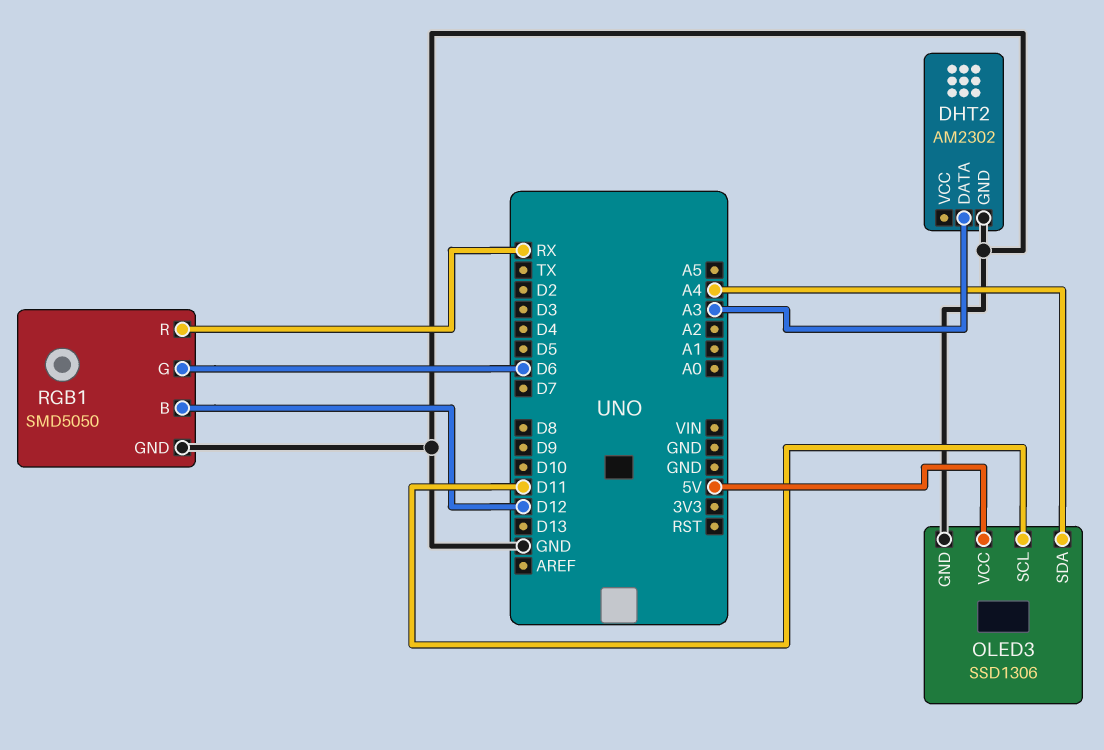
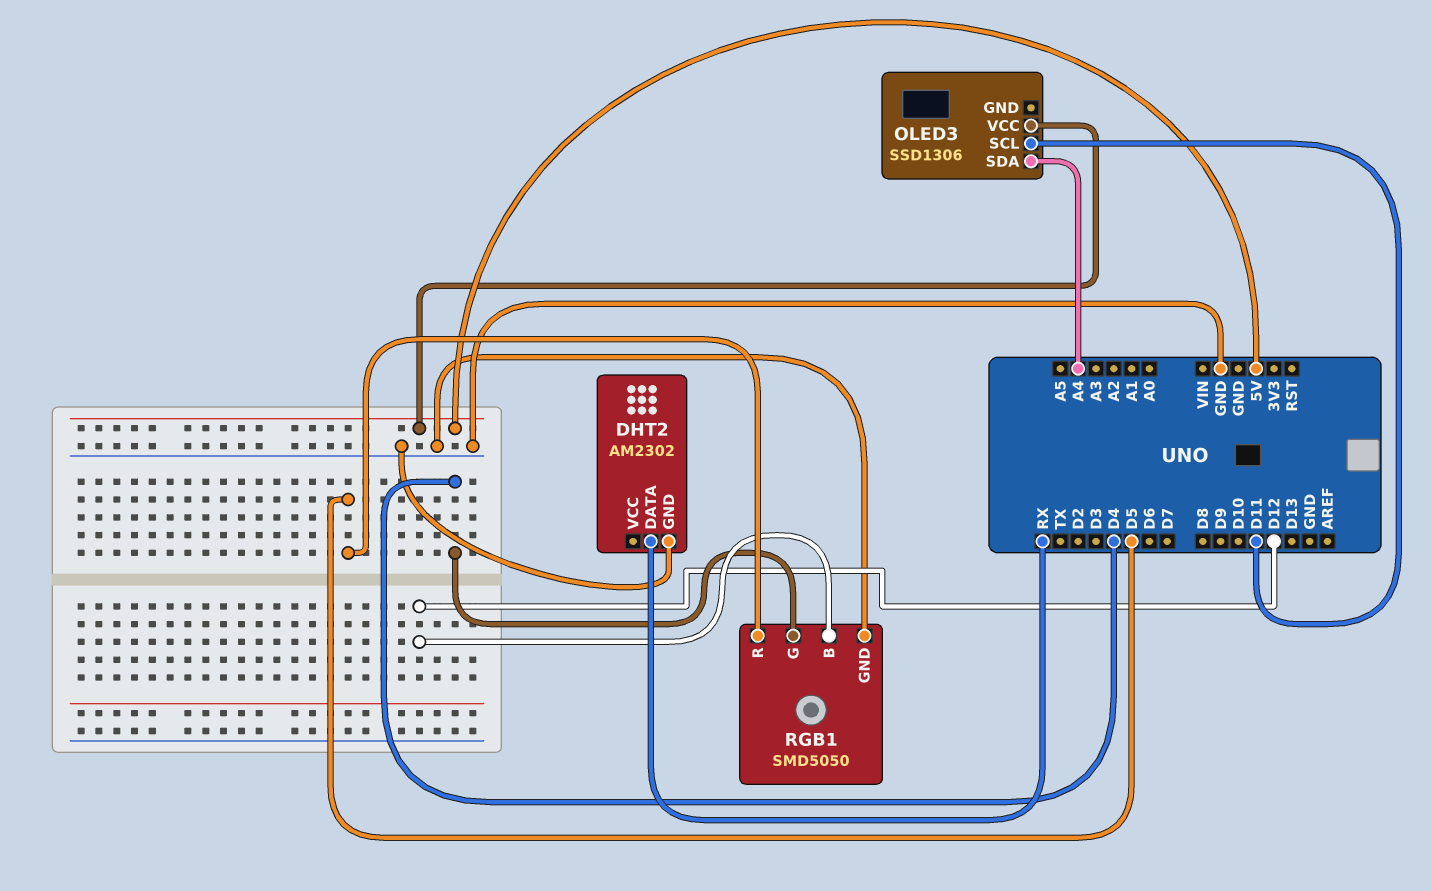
DHT2 pin DATA: A3 -> RX
OLED3 pin GND: GND -> none
RGB1 pin G: D6 -> D4
RGB1 pin R: RX -> D5

